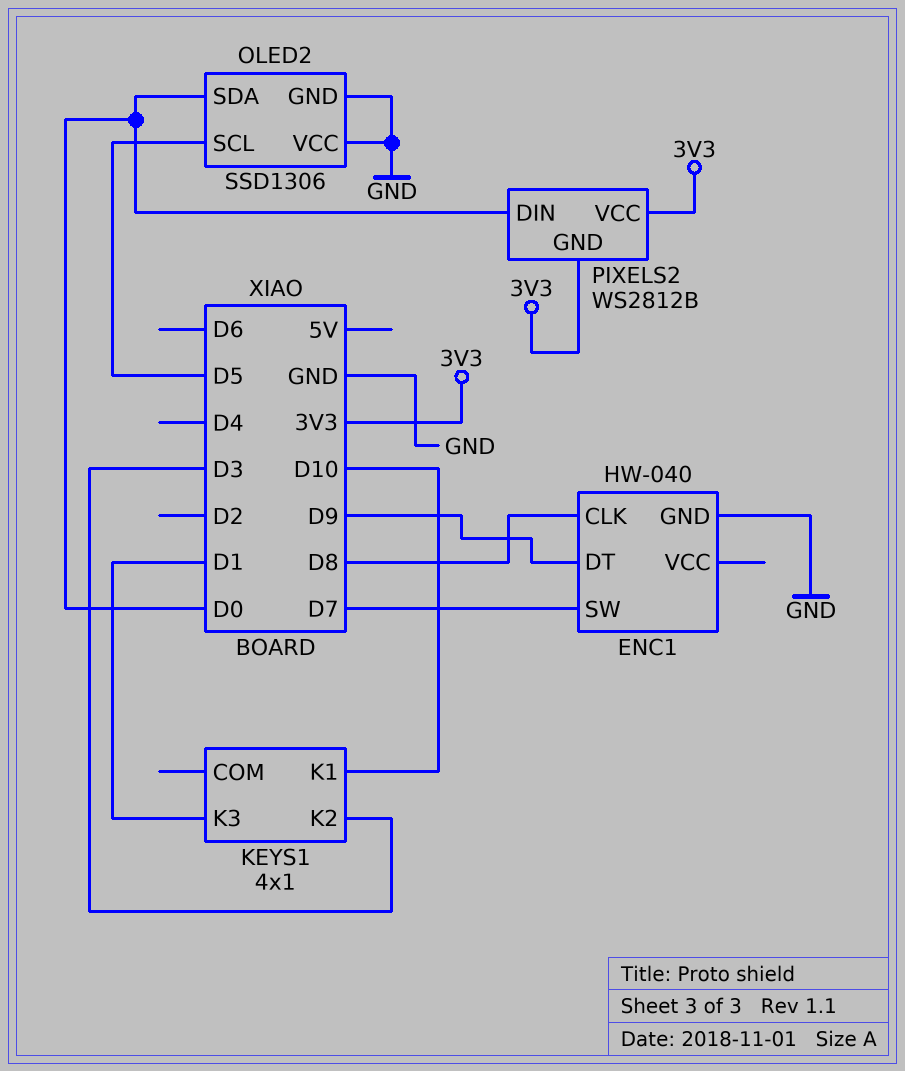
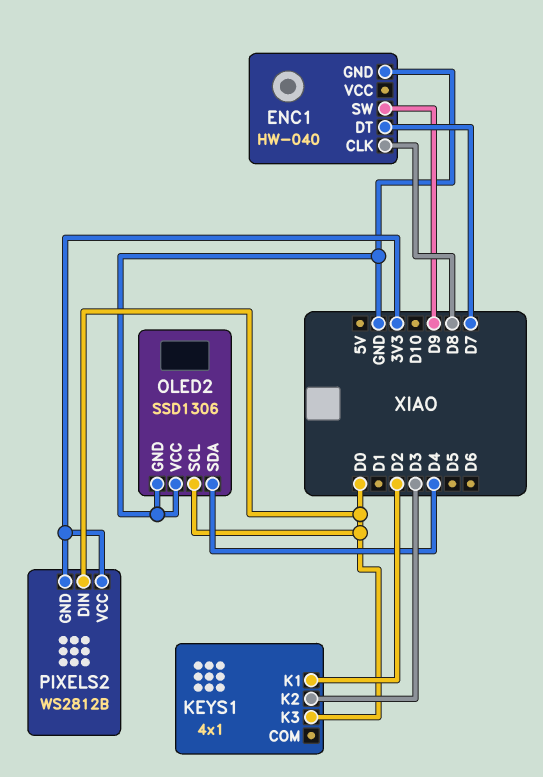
ENC1 pin DT: D9 -> D7
ENC1 pin SW: D7 -> D9
KEYS1 pin K1: D10 -> D2
KEYS1 pin K3: D1 -> D0
OLED2 pin SCL: D5 -> D0
OLED2 pin SDA: D0 -> D4

